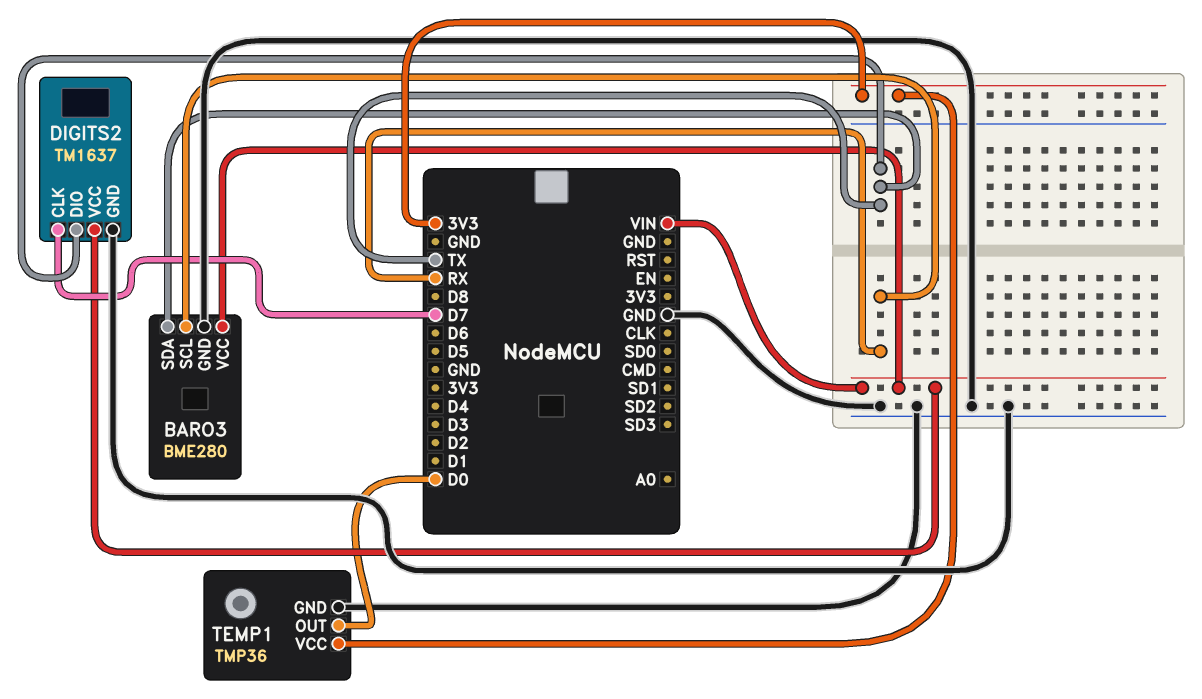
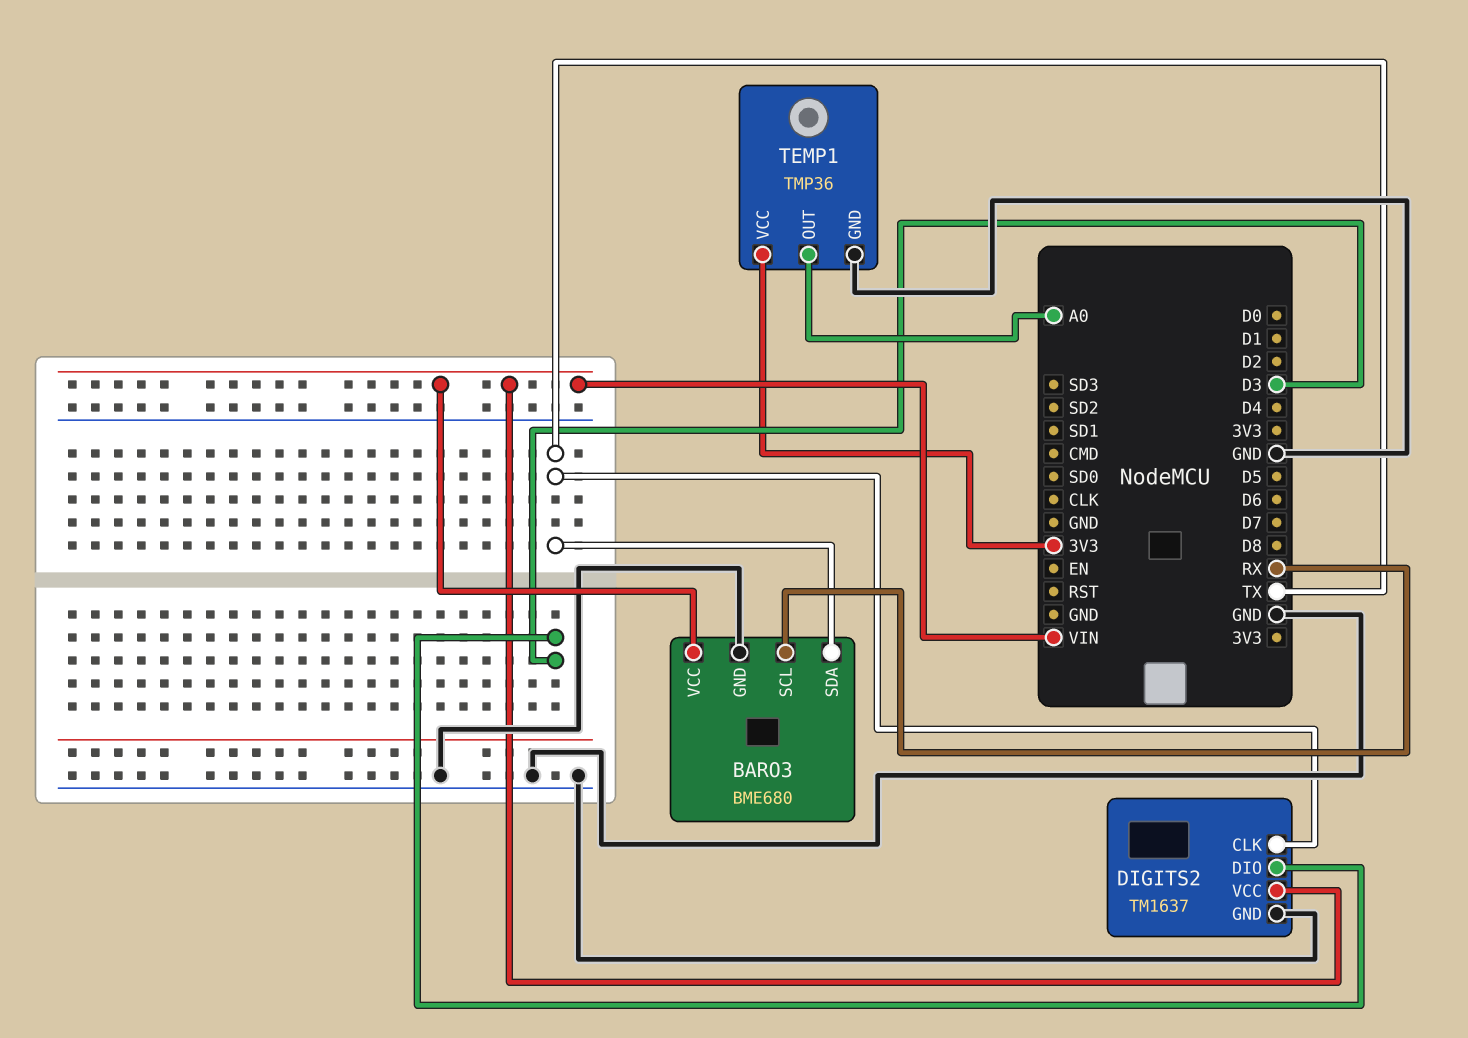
BARO3: BME280 -> BME680
DIGITS2 pin CLK: D7 -> TX
DIGITS2 pin DIO: TX -> D3
TEMP1 pin OUT: D0 -> A0

